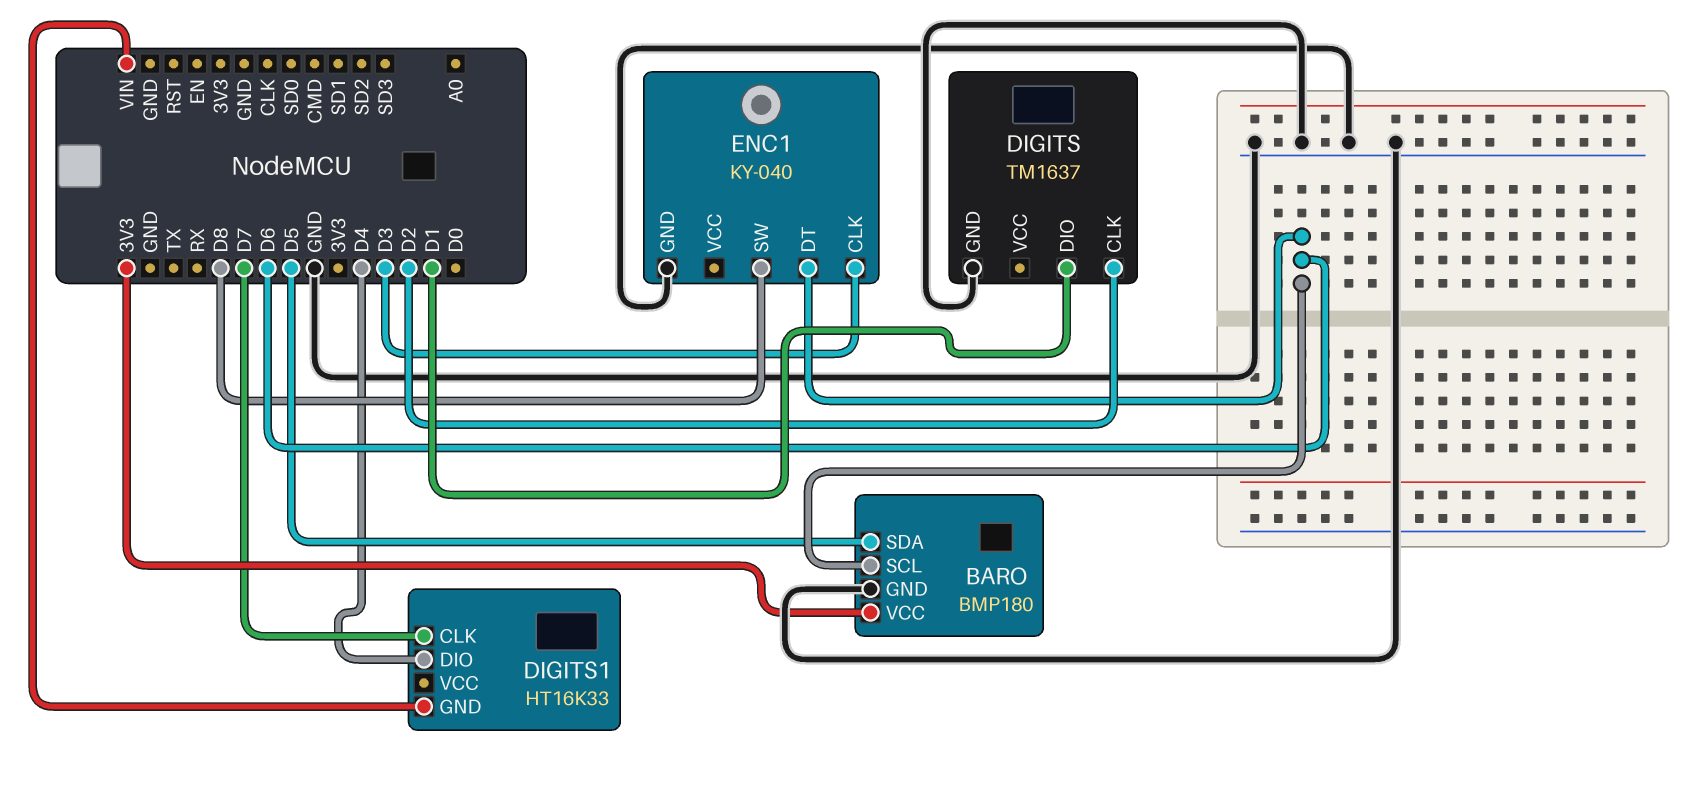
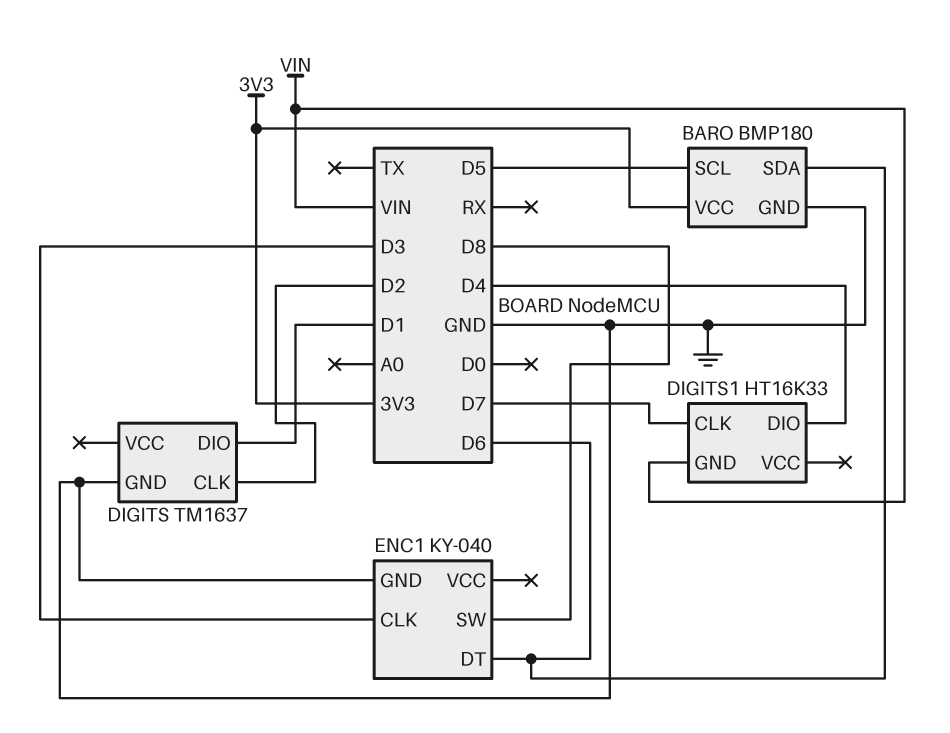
BARO pin SCL: D6 -> D5
BARO pin SDA: D5 -> D6

